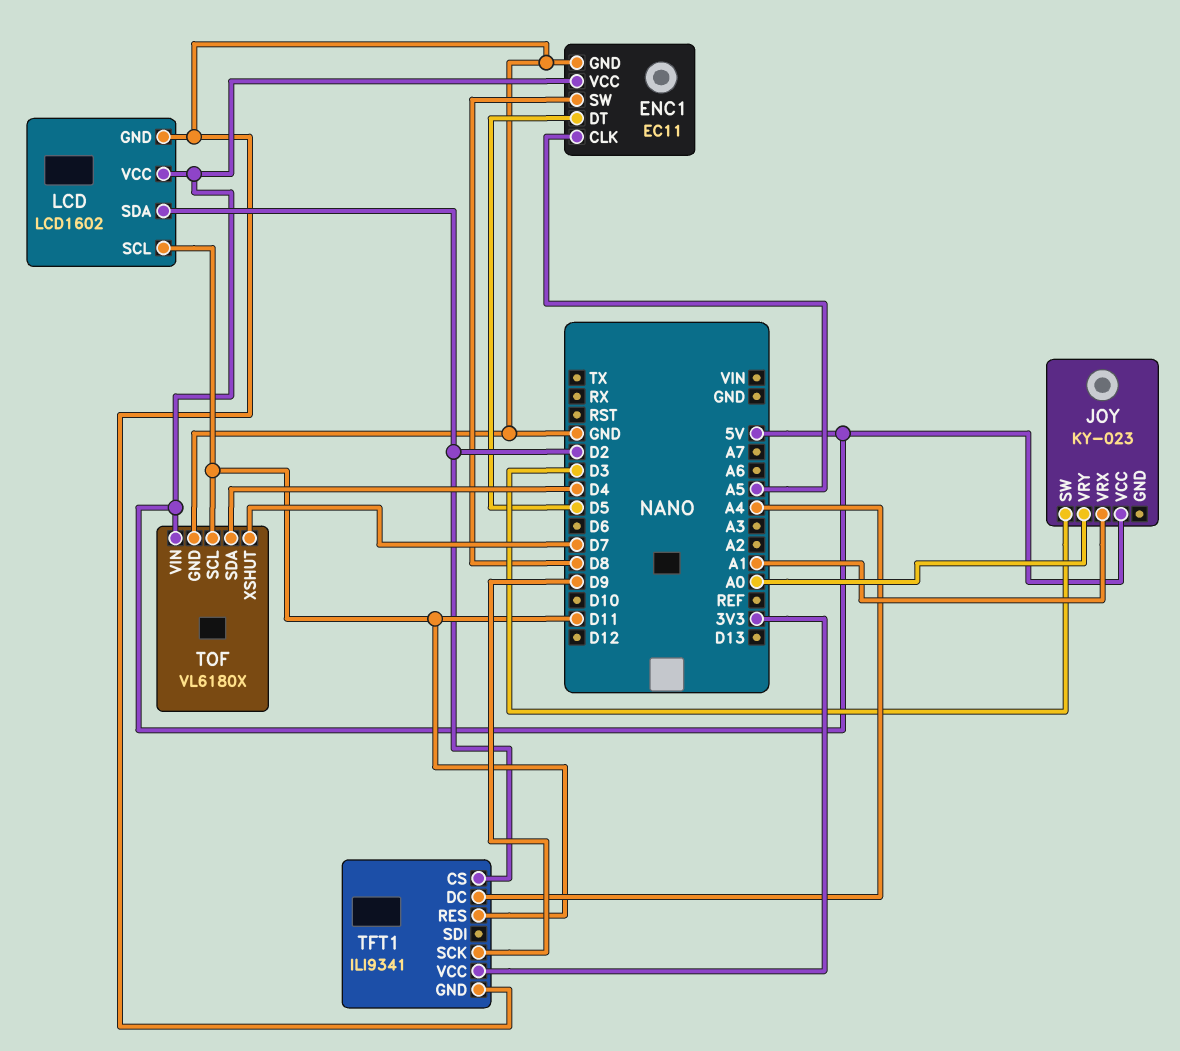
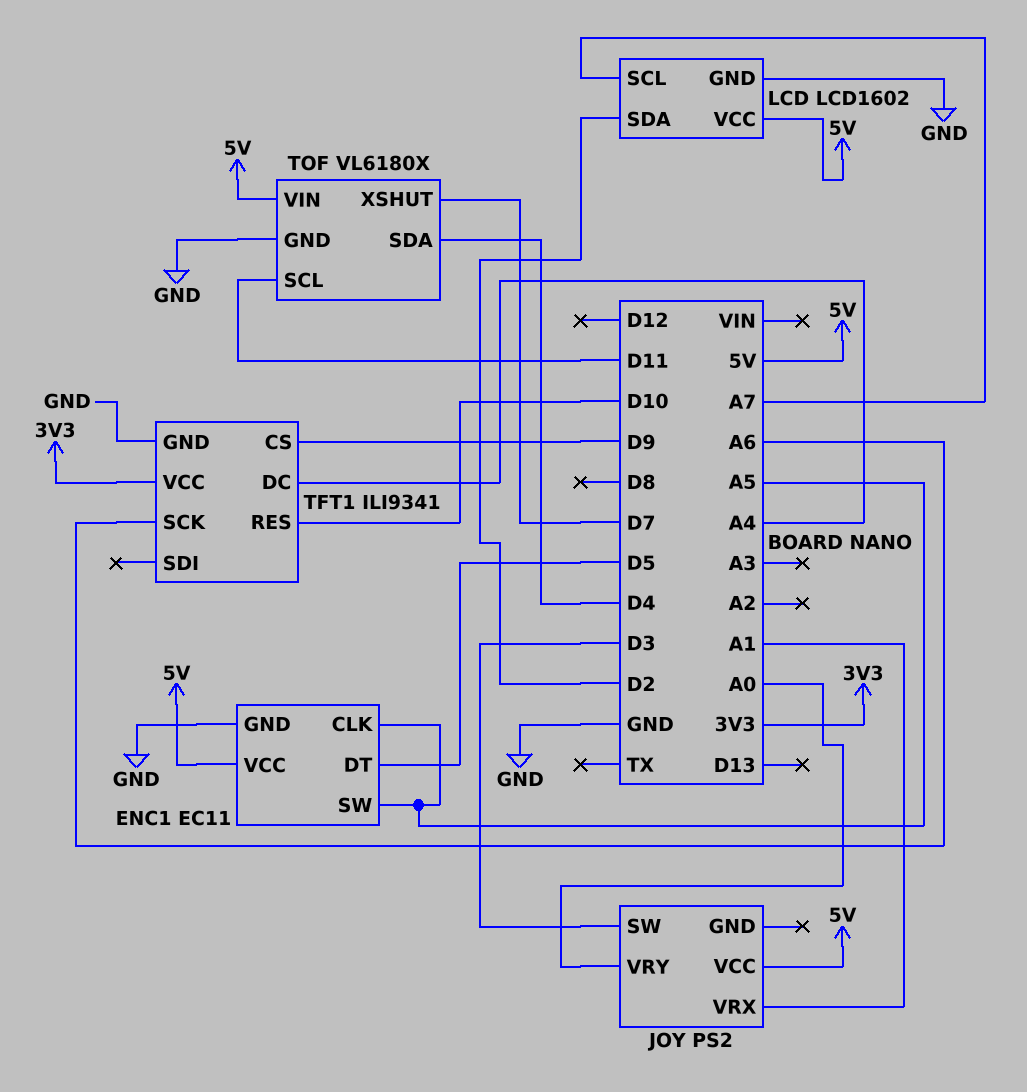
ENC1 pin SW: D8 -> A5
JOY: KY-023 -> PS2
LCD pin SCL: D11 -> A7
TFT1 pin CS: D2 -> D9
TFT1 pin RES: D11 -> D10
TFT1 pin SCK: D9 -> A6

